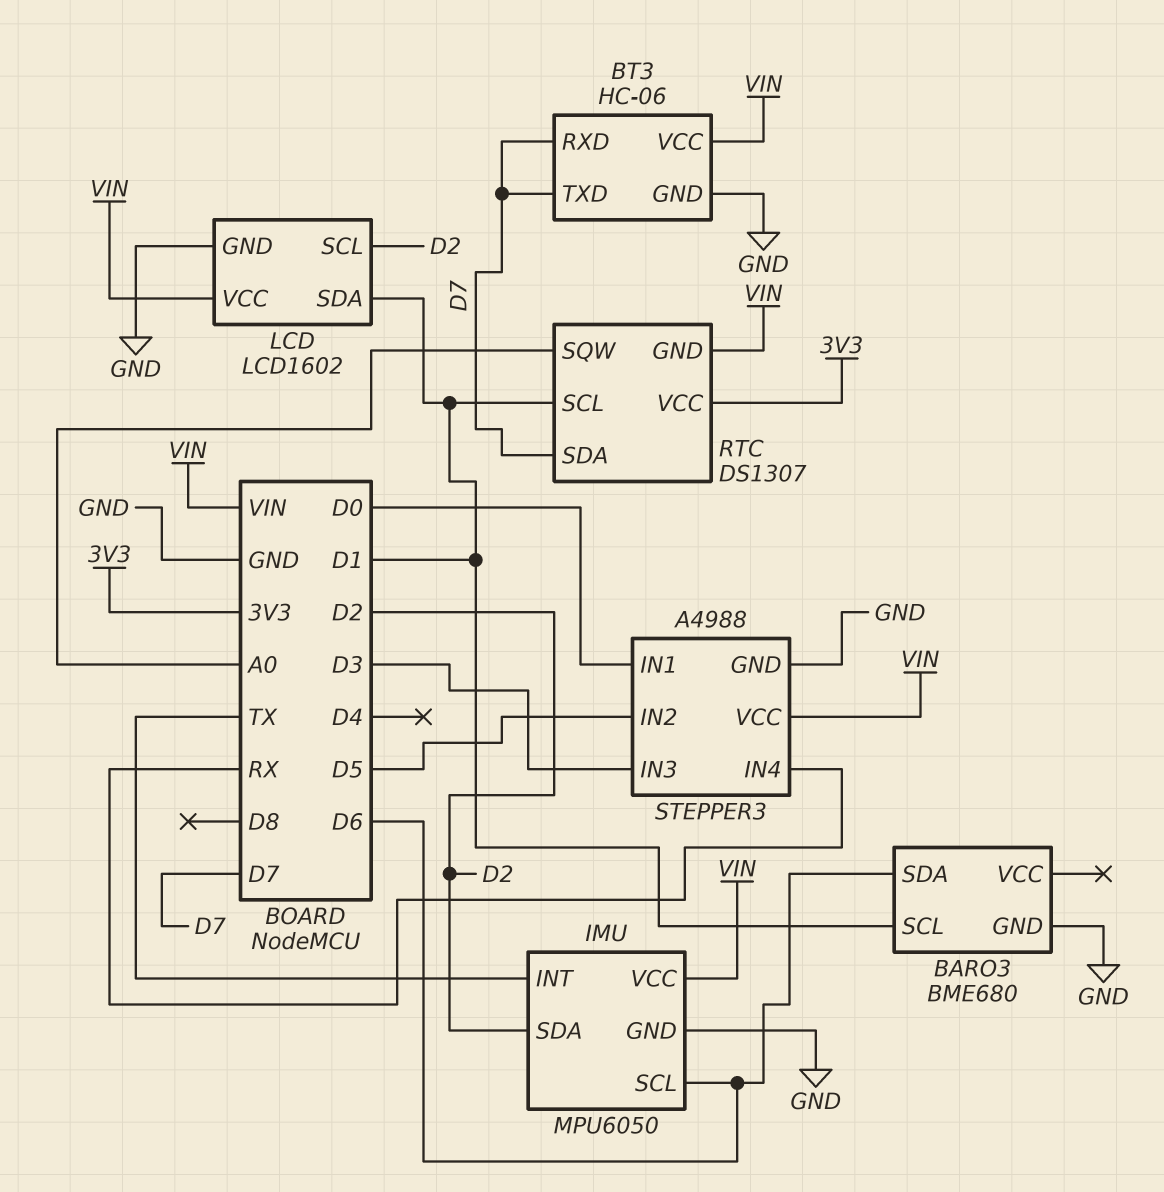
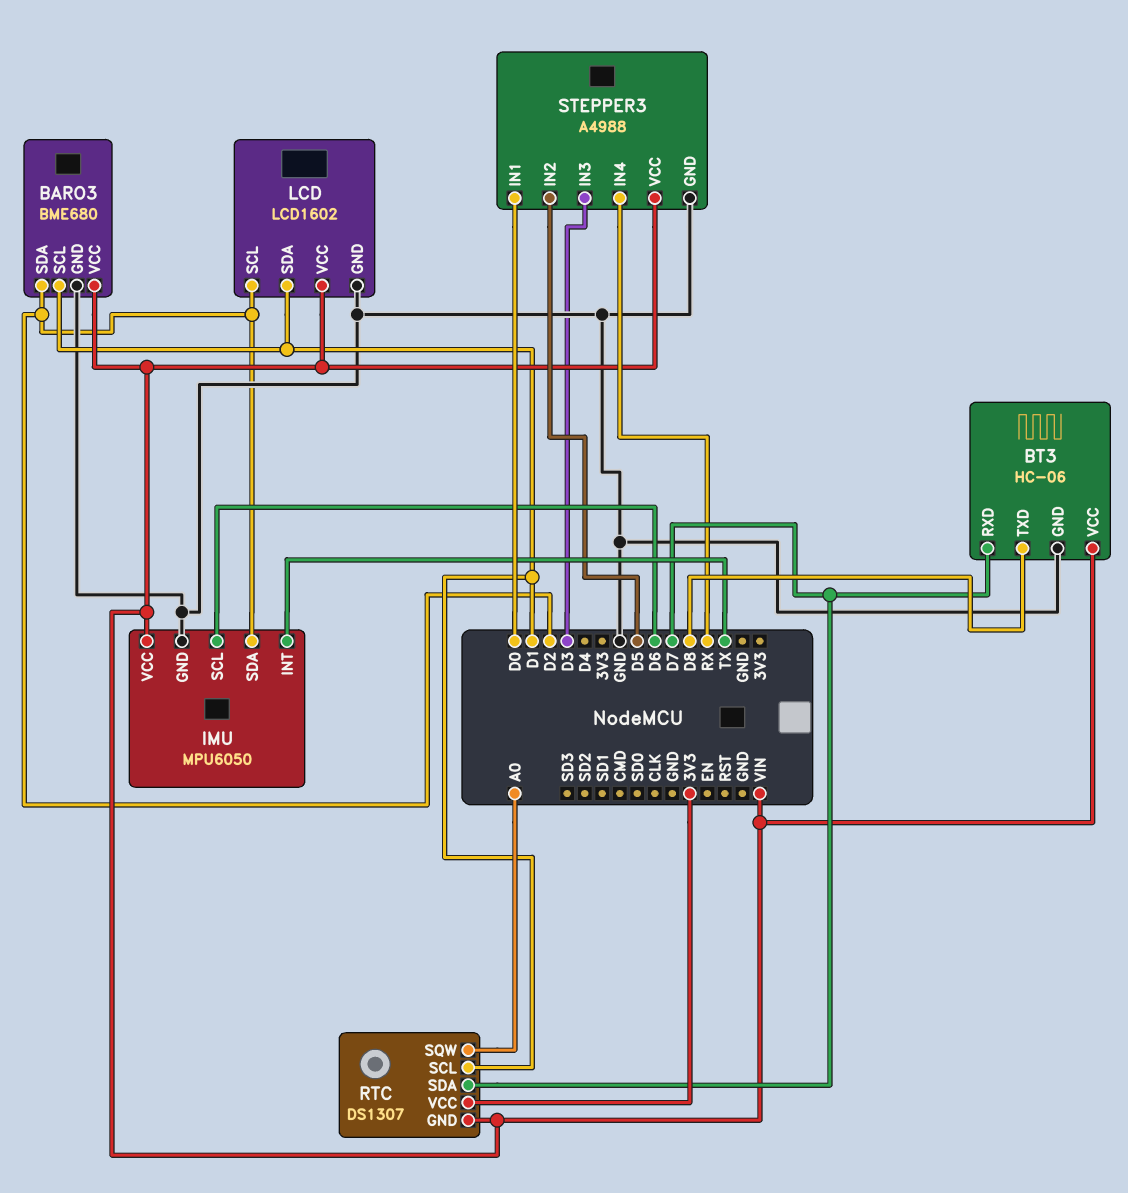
BARO3 pin SDA: D6 -> D2
BARO3 pin VCC: none -> VIN
BT3 pin TXD: D7 -> D8

